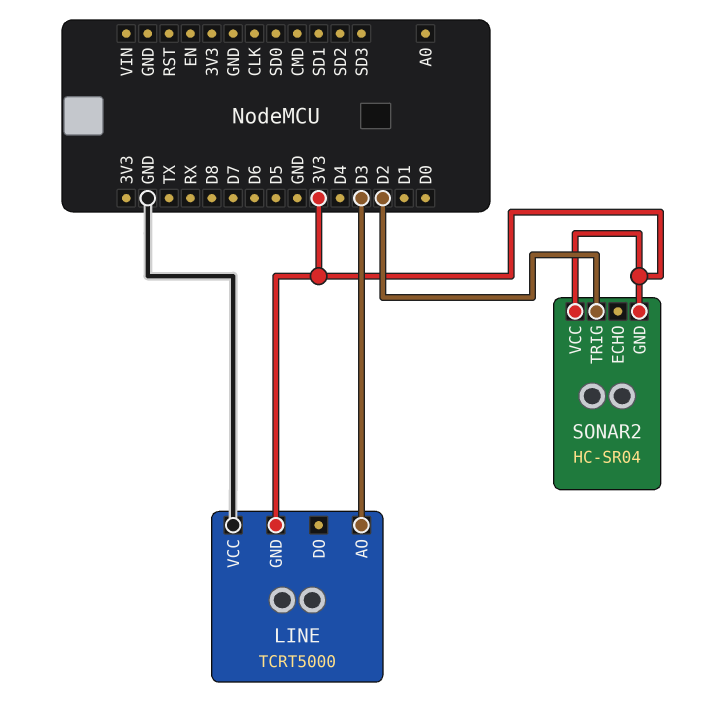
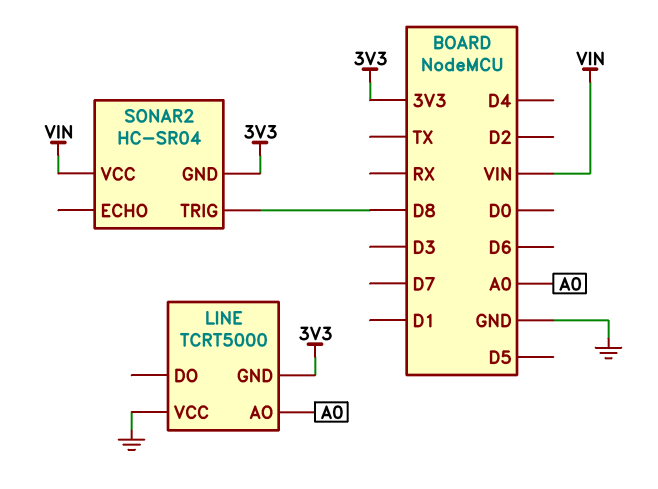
LINE pin AO: D3 -> A0
SONAR2 pin TRIG: D2 -> D8
SONAR2 pin VCC: 3V3 -> VIN

